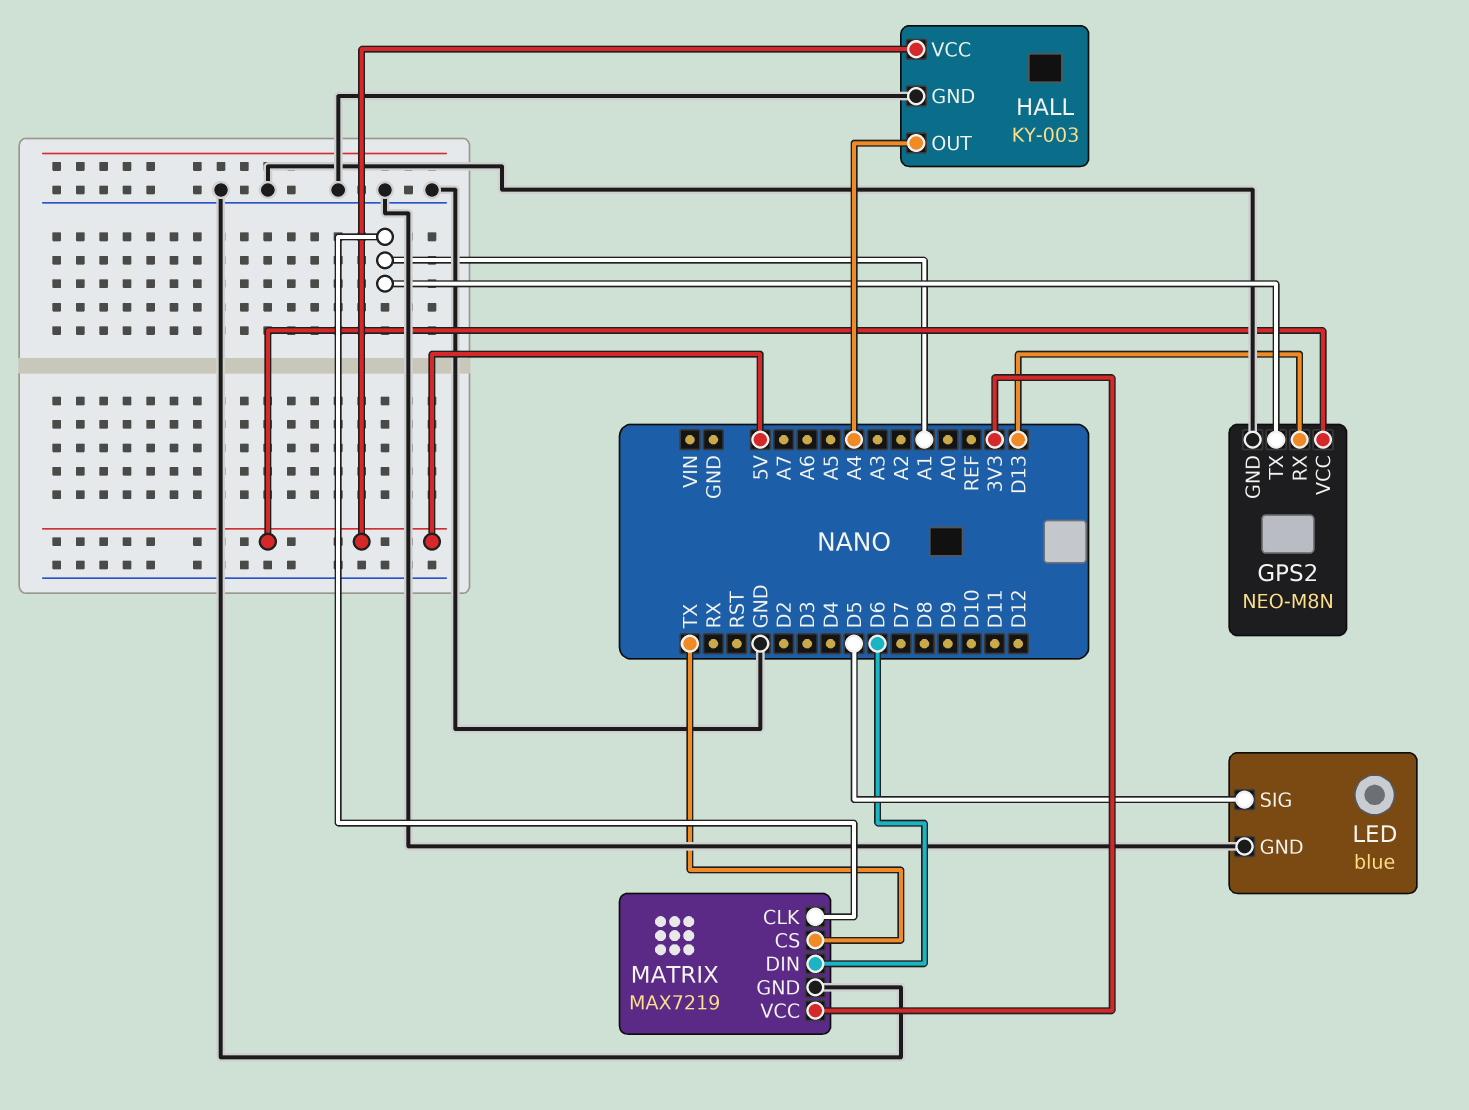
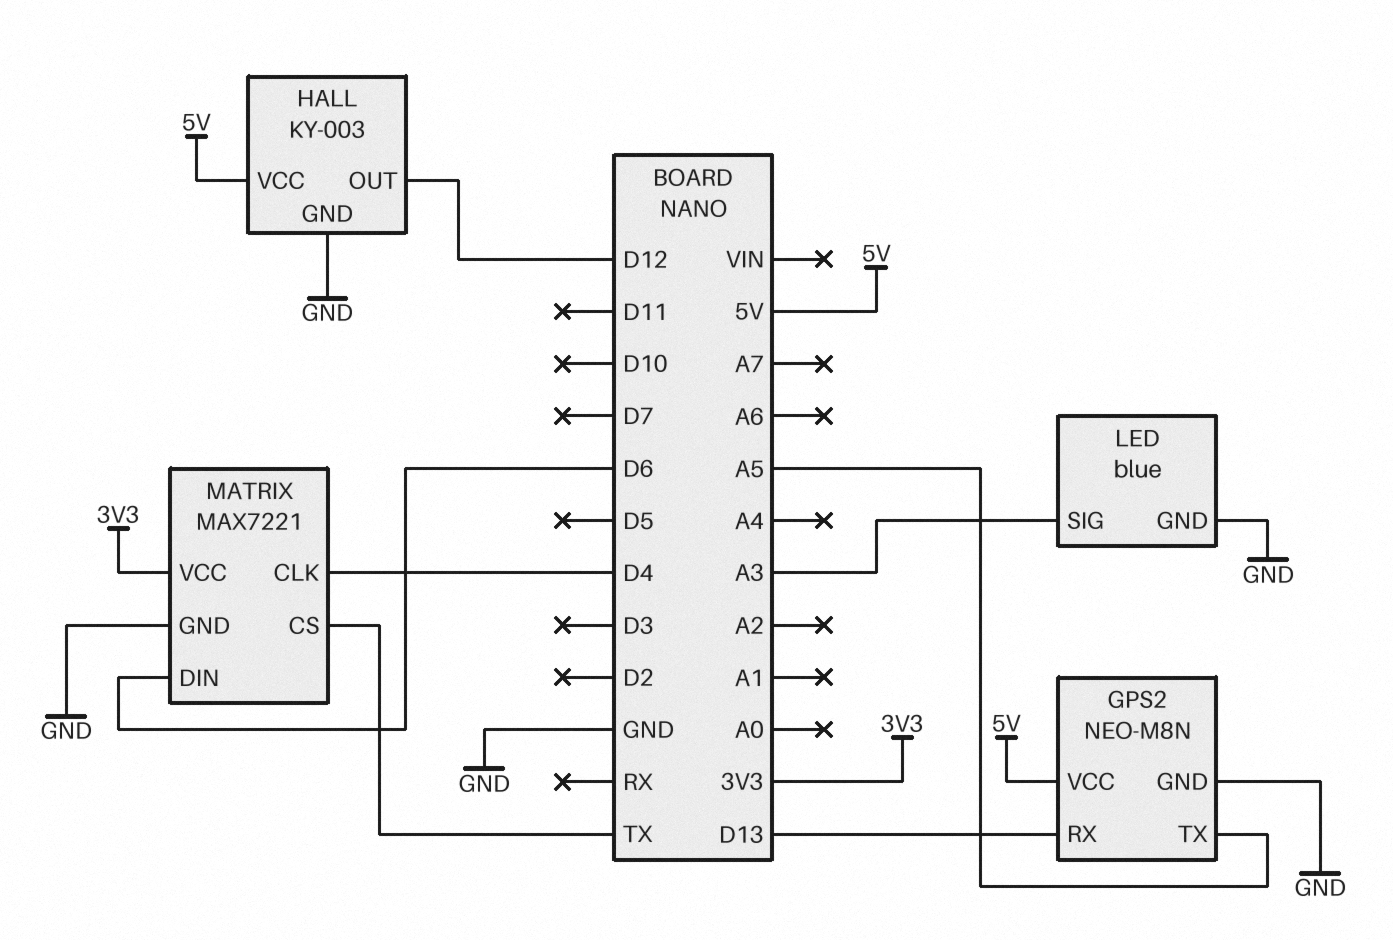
GPS2 pin TX: A1 -> A5
HALL pin OUT: A4 -> D12
LED pin SIG: D5 -> A3
MATRIX: MAX7219 -> MAX7221
MATRIX pin CLK: A1 -> D4

